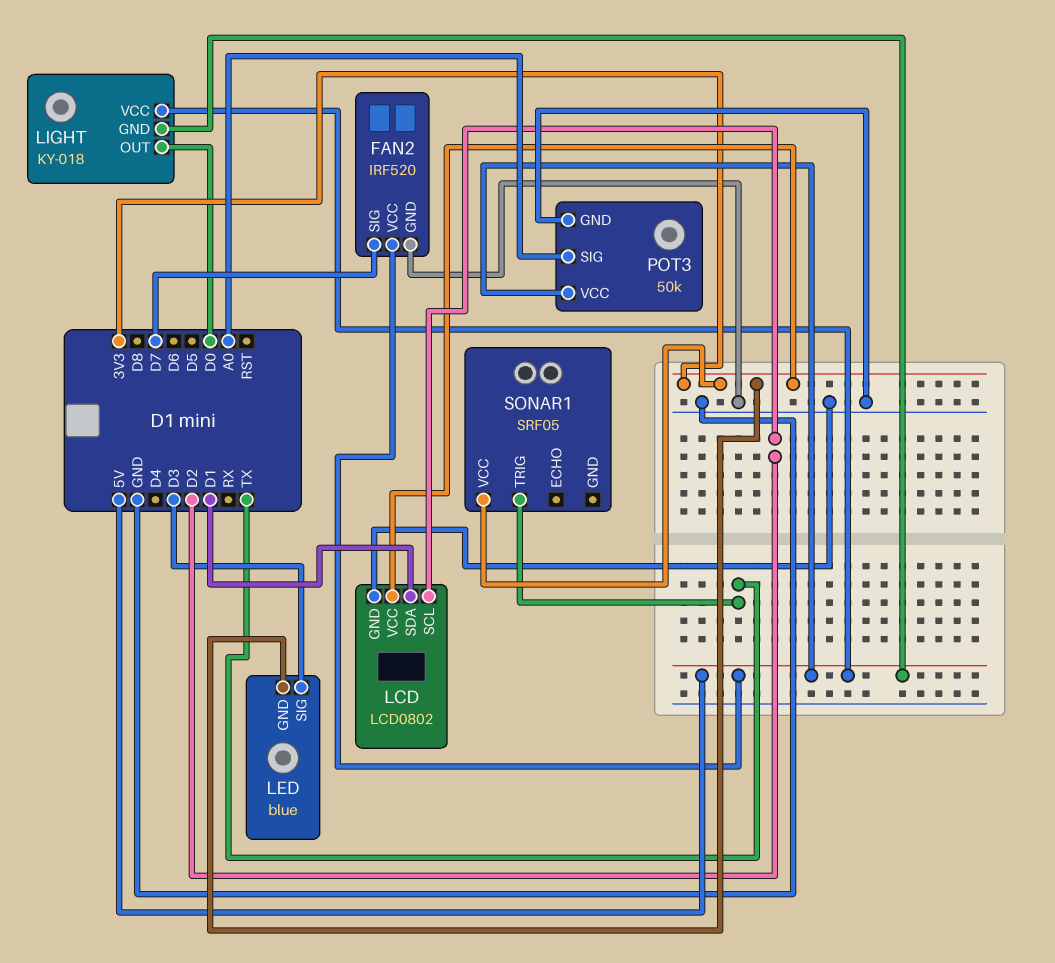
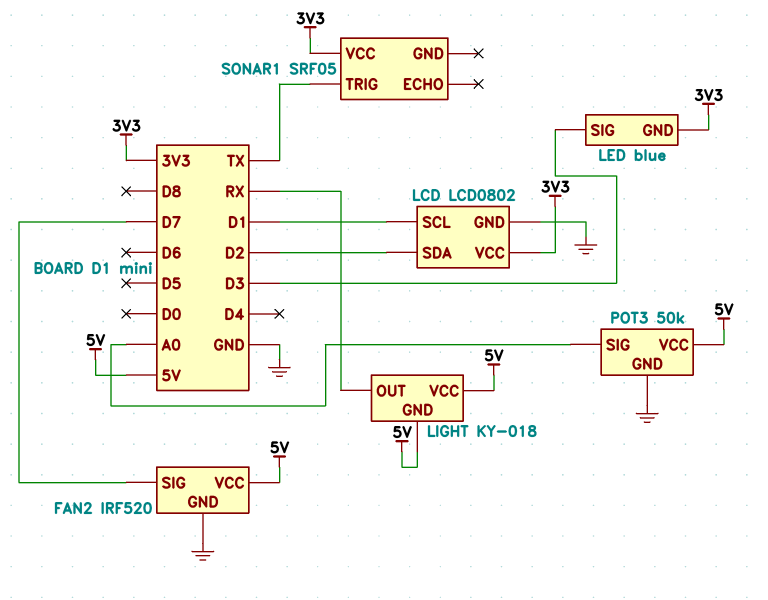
LCD pin SCL: D2 -> D1
LCD pin SDA: D1 -> D2
LIGHT pin OUT: D0 -> RX

